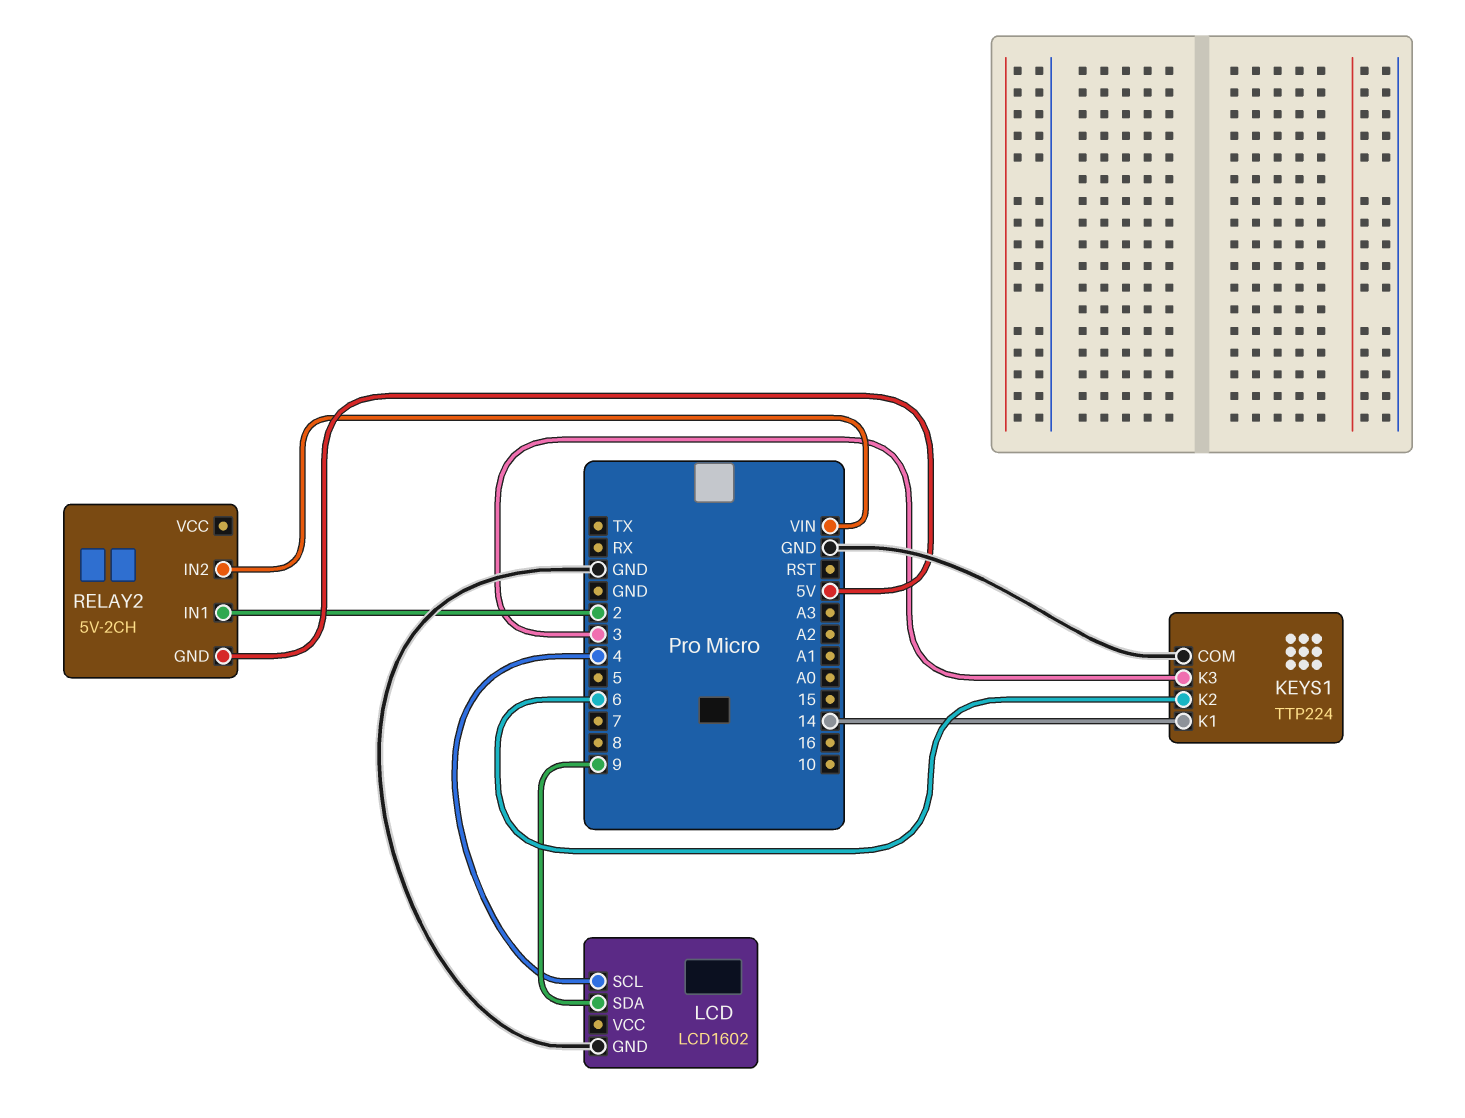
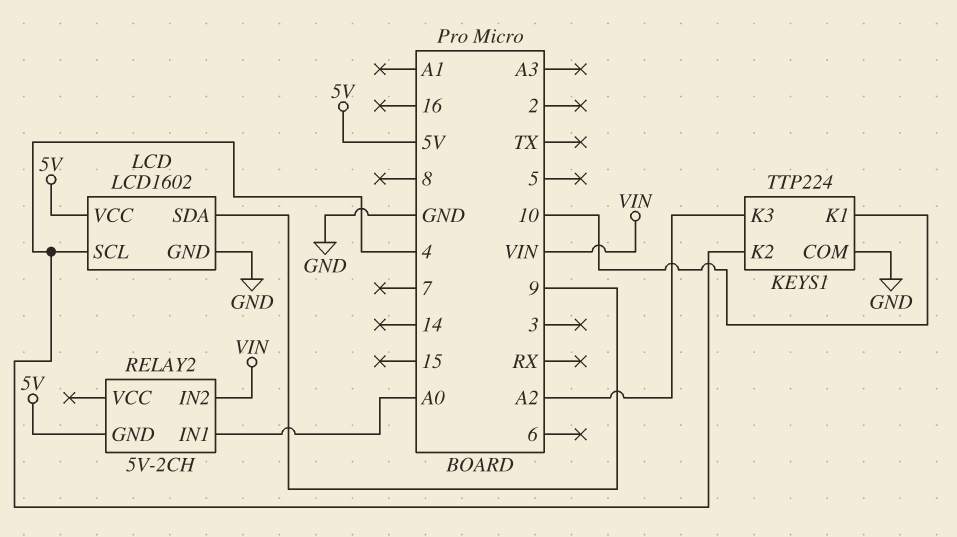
KEYS1 pin K1: 14 -> 10
KEYS1 pin K2: 6 -> 4
KEYS1 pin K3: 3 -> A2
LCD pin VCC: none -> 5V
RELAY2 pin IN1: 2 -> A0

